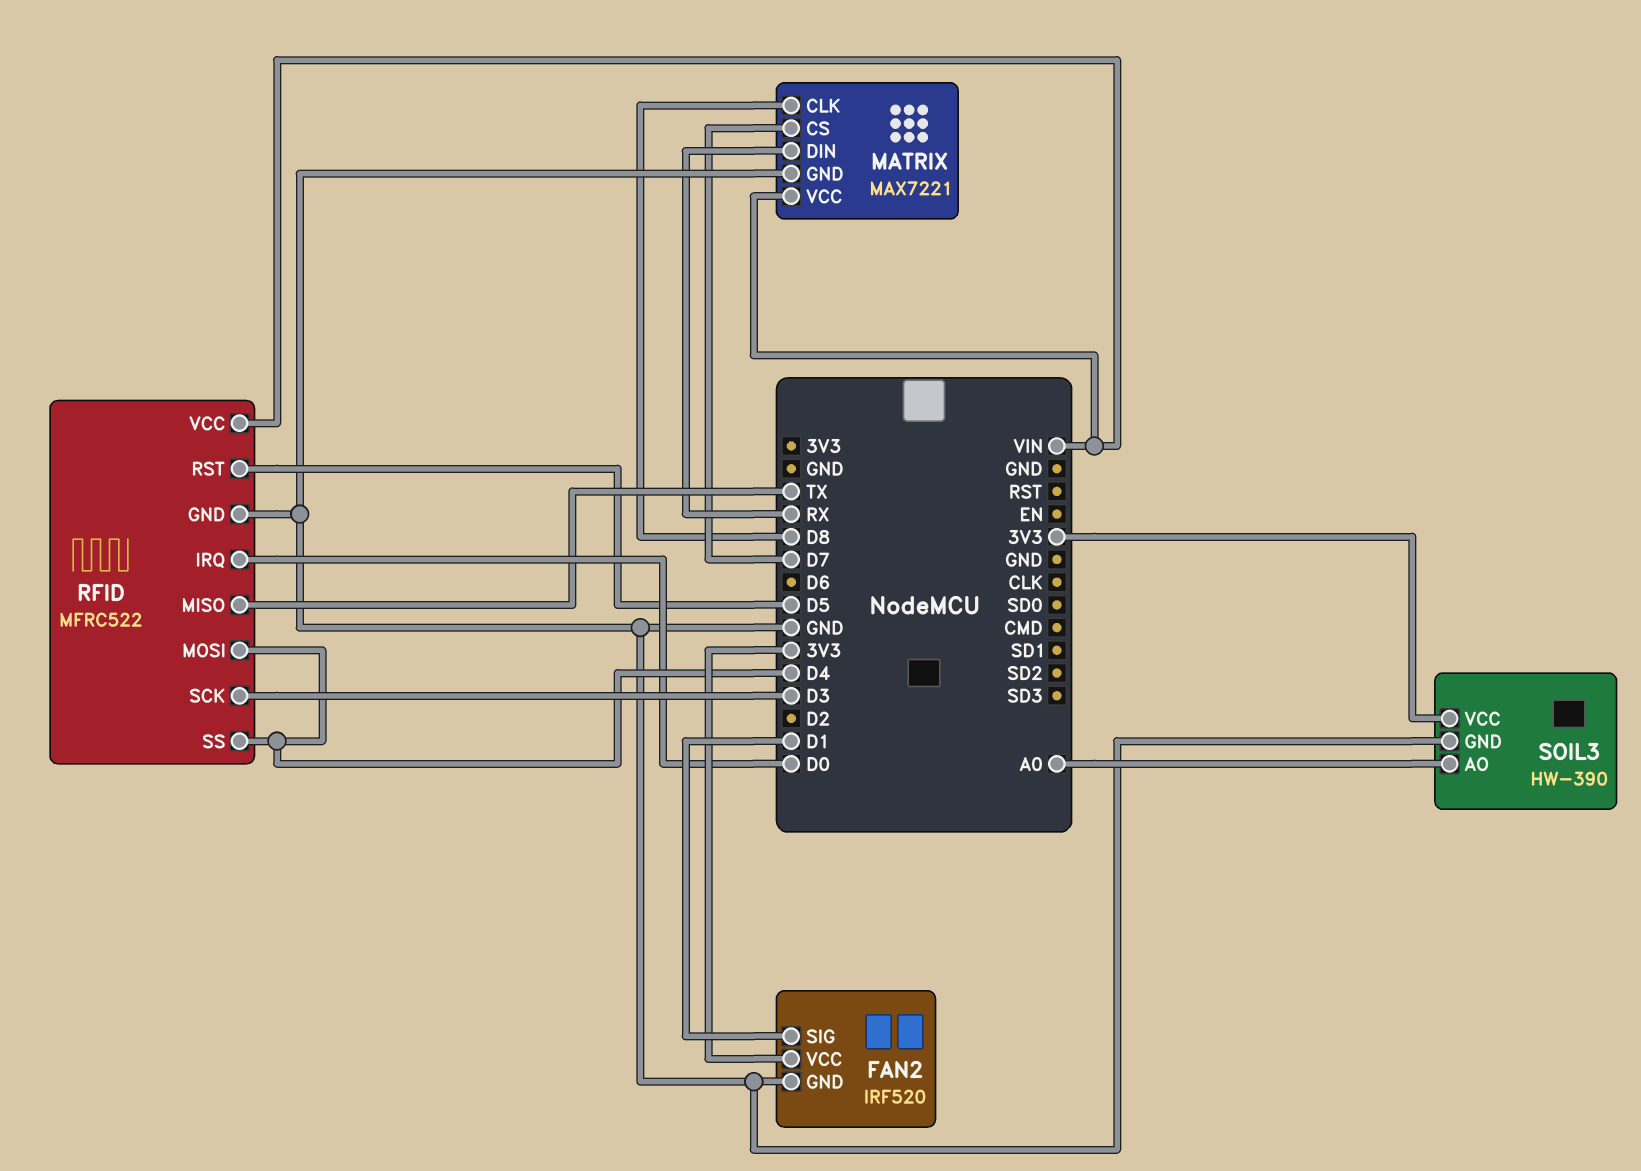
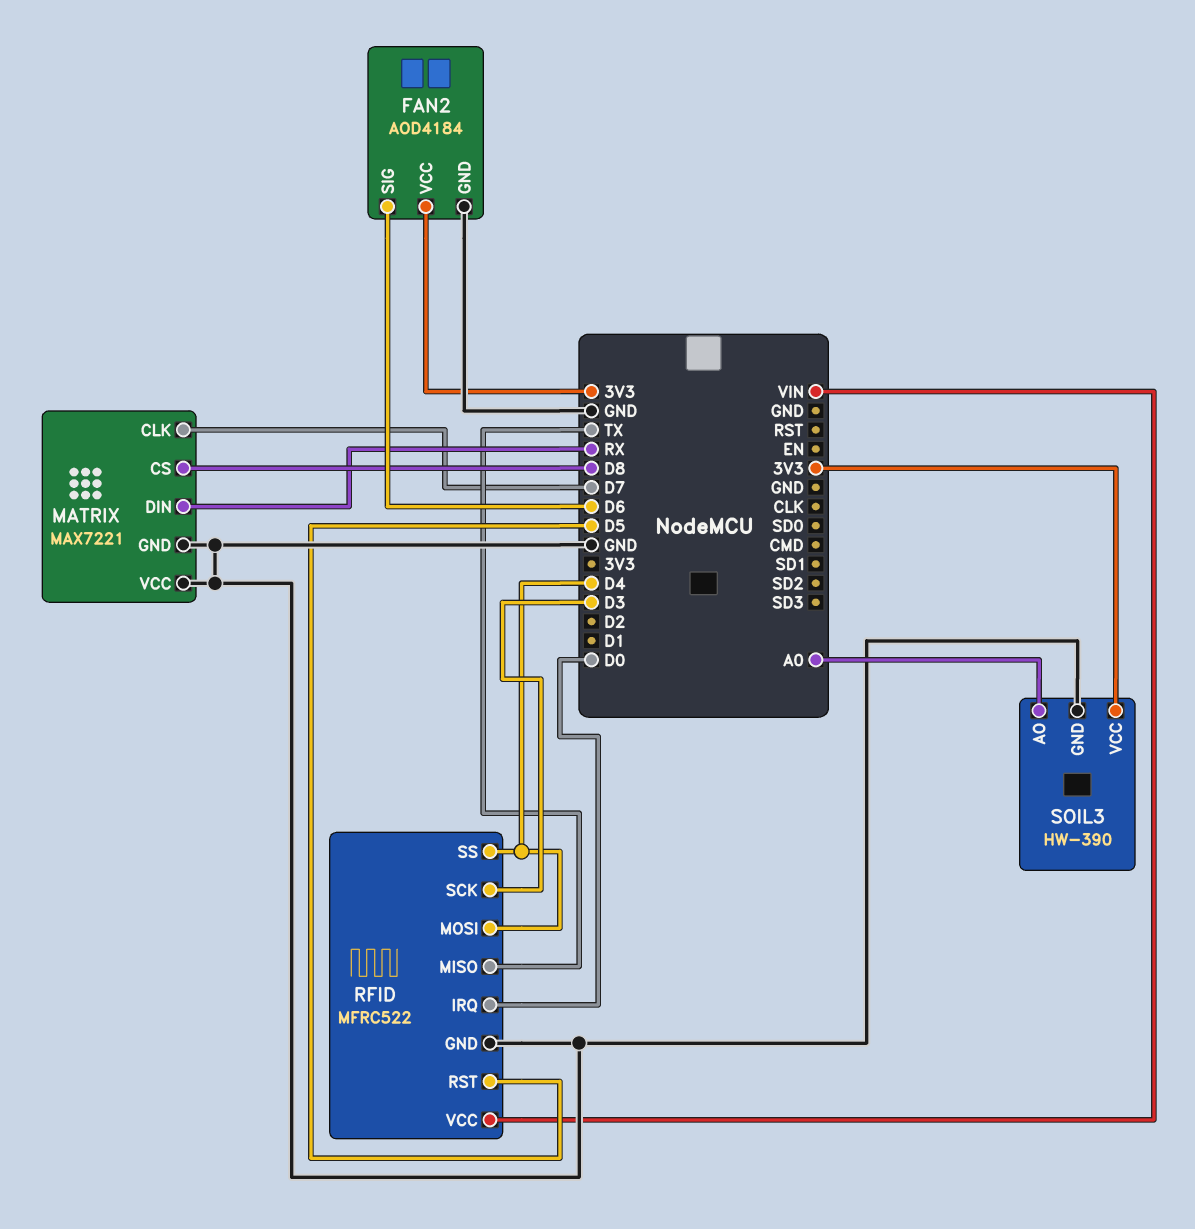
FAN2: IRF520 -> AOD4184
FAN2 pin SIG: D1 -> D6
MATRIX pin CLK: D8 -> D7
MATRIX pin CS: D7 -> D8
MATRIX pin VCC: VIN -> GND

